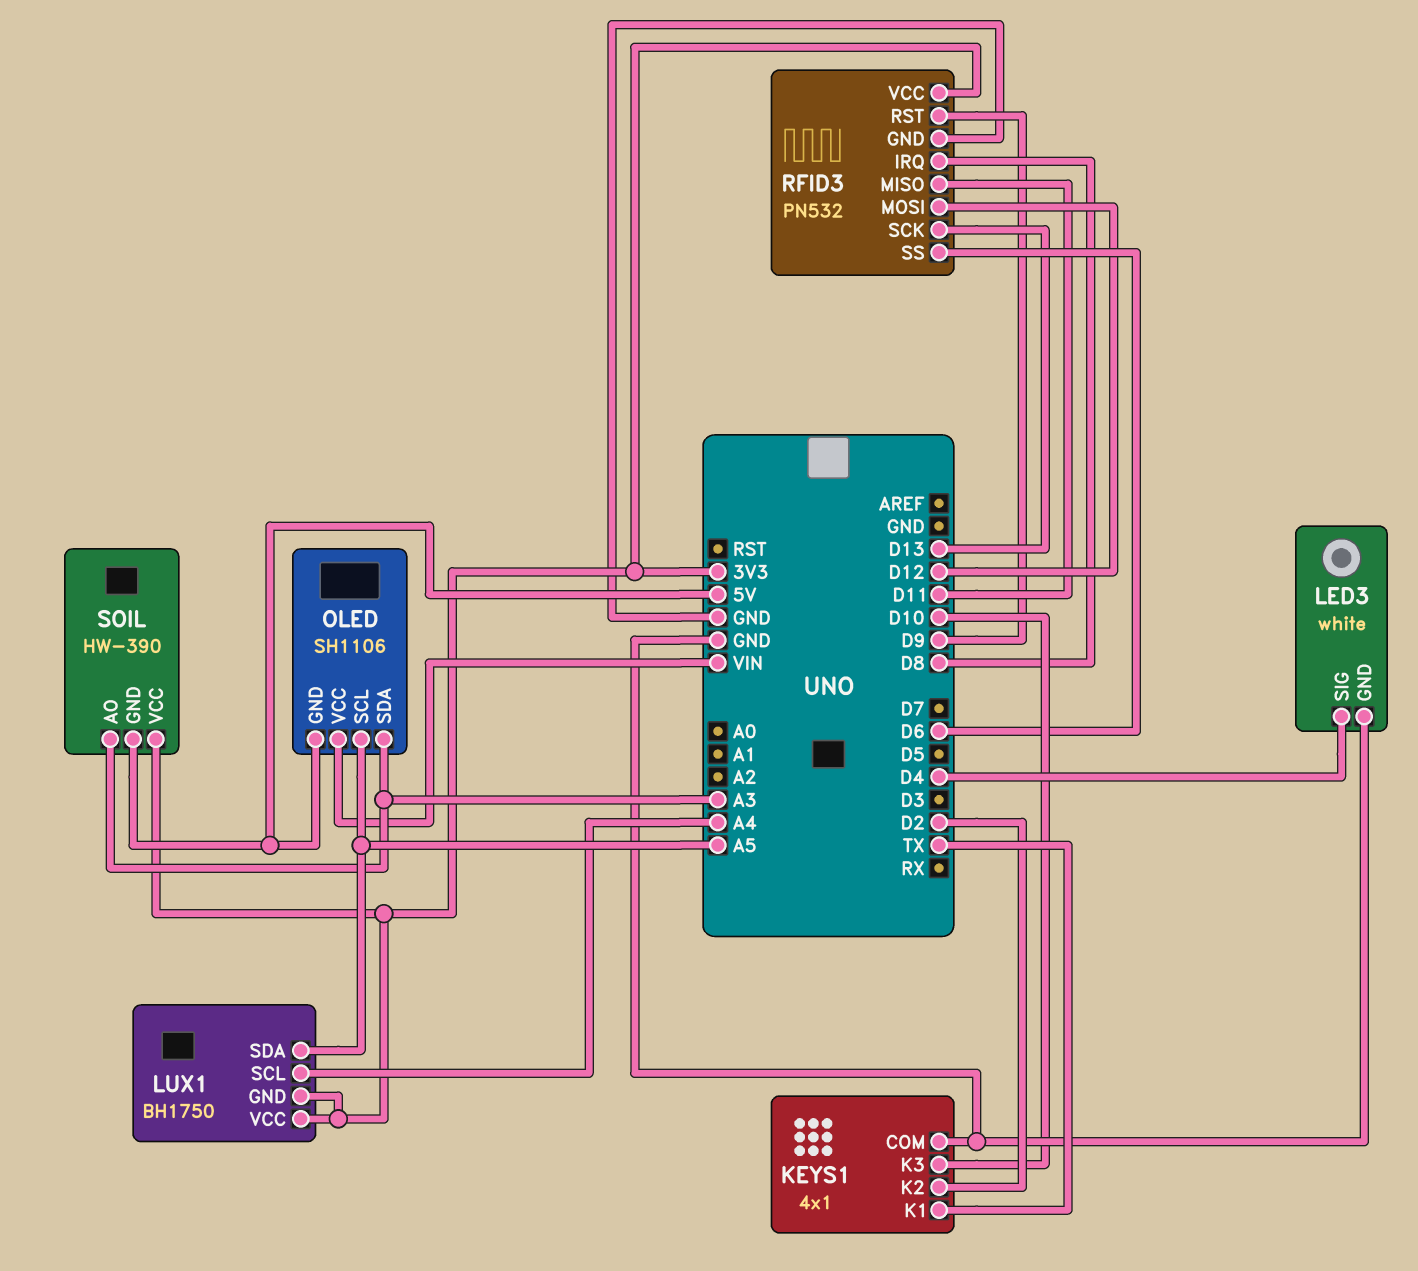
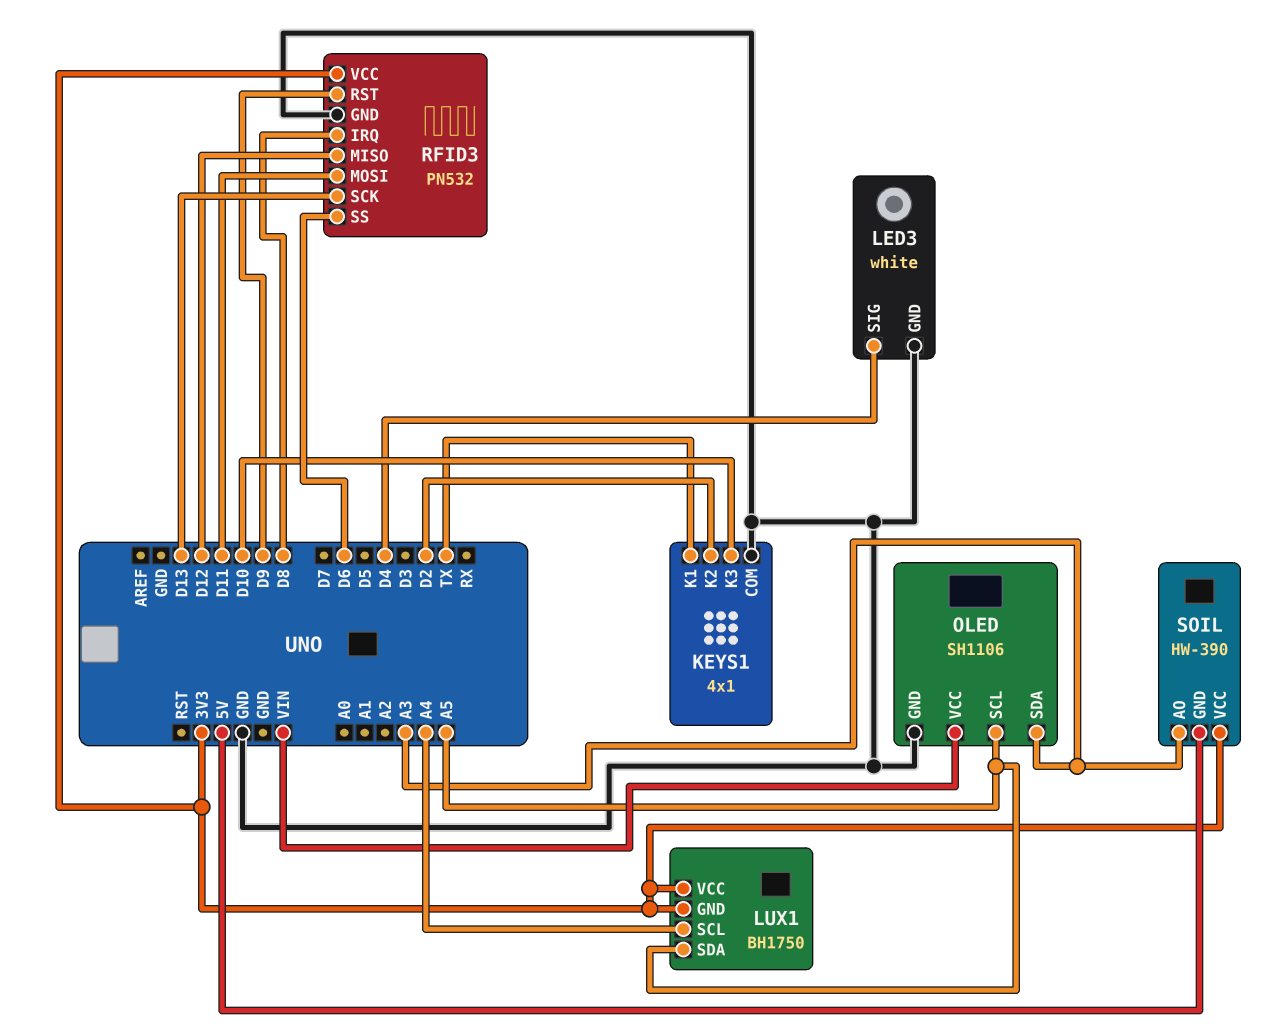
OLED pin GND: 5V -> GND
RFID3 pin MISO: D11 -> D12
RFID3 pin MOSI: D12 -> D11

